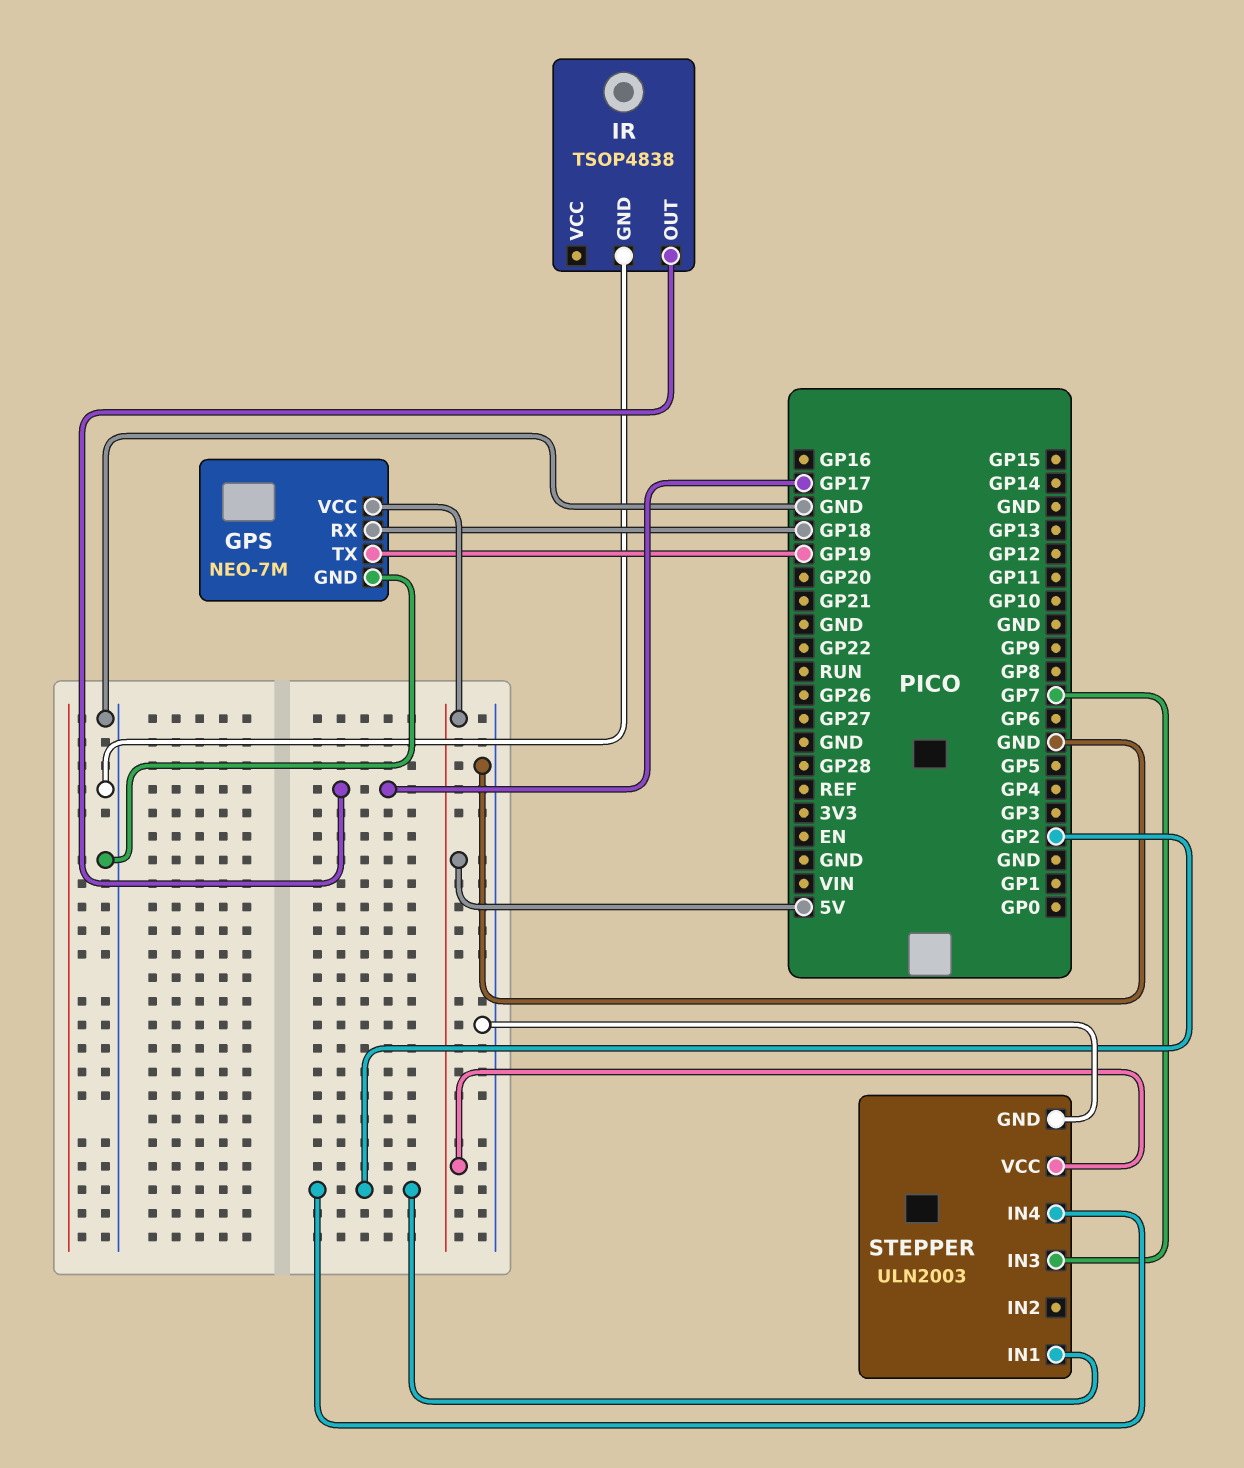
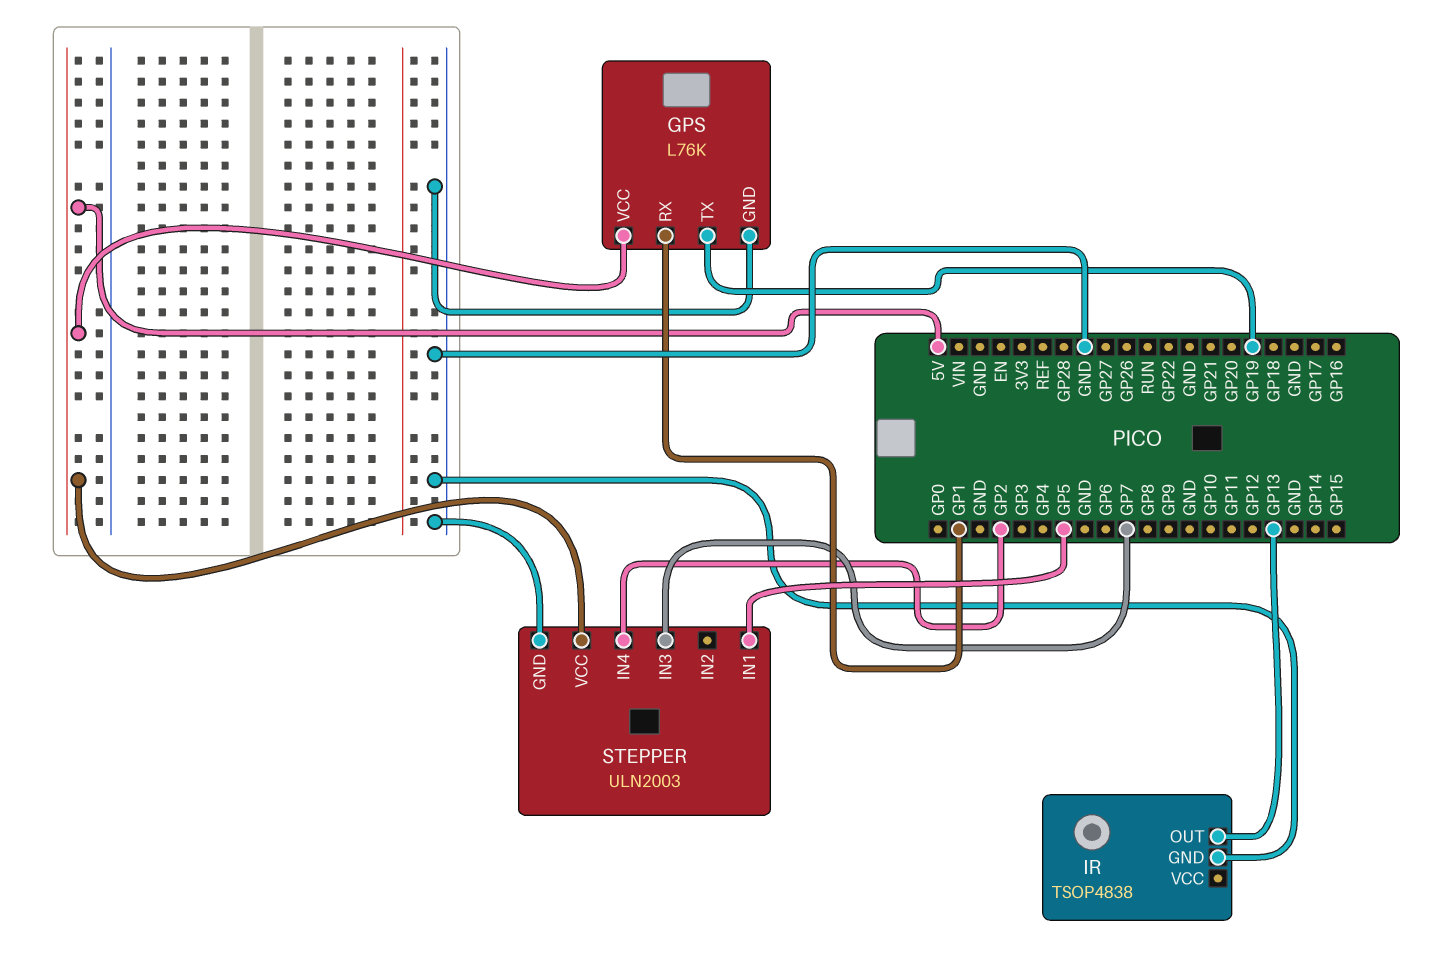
GPS: NEO-7M -> L76K
GPS pin RX: GP18 -> GP1
IR pin OUT: GP17 -> GP13
STEPPER pin IN1: GP2 -> GP5

